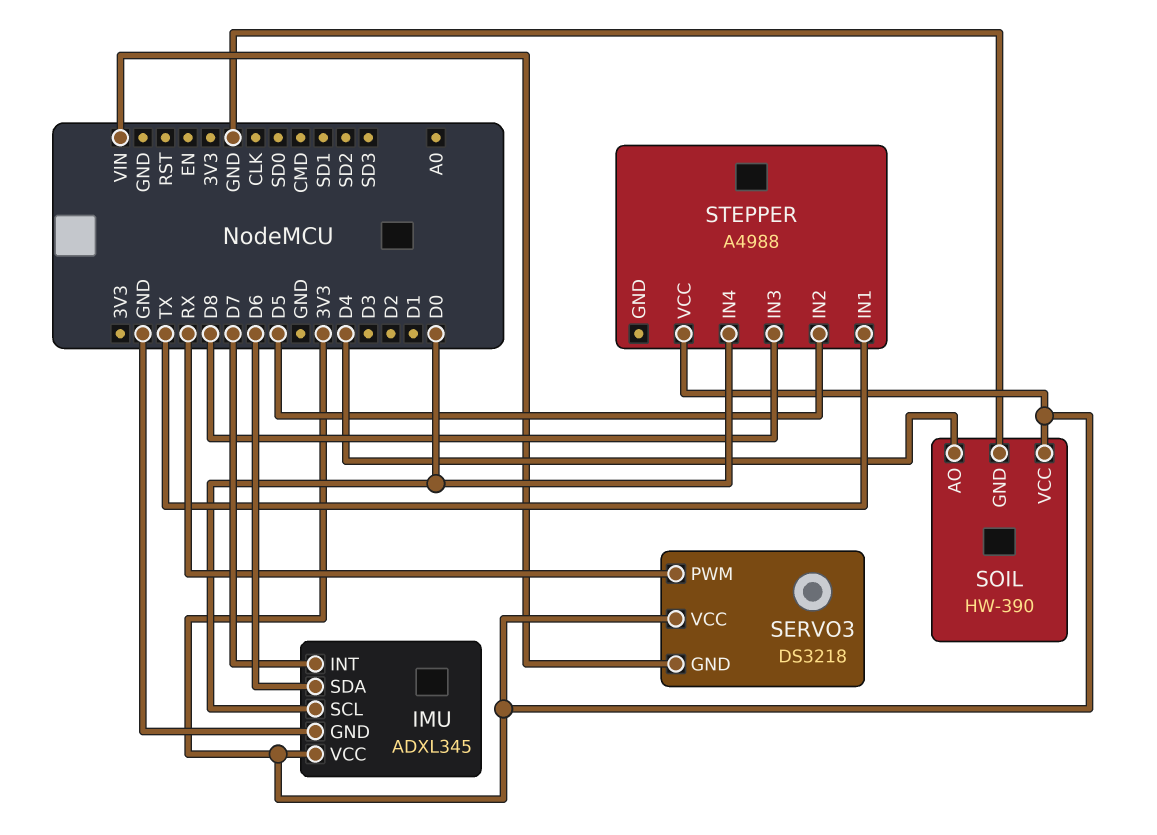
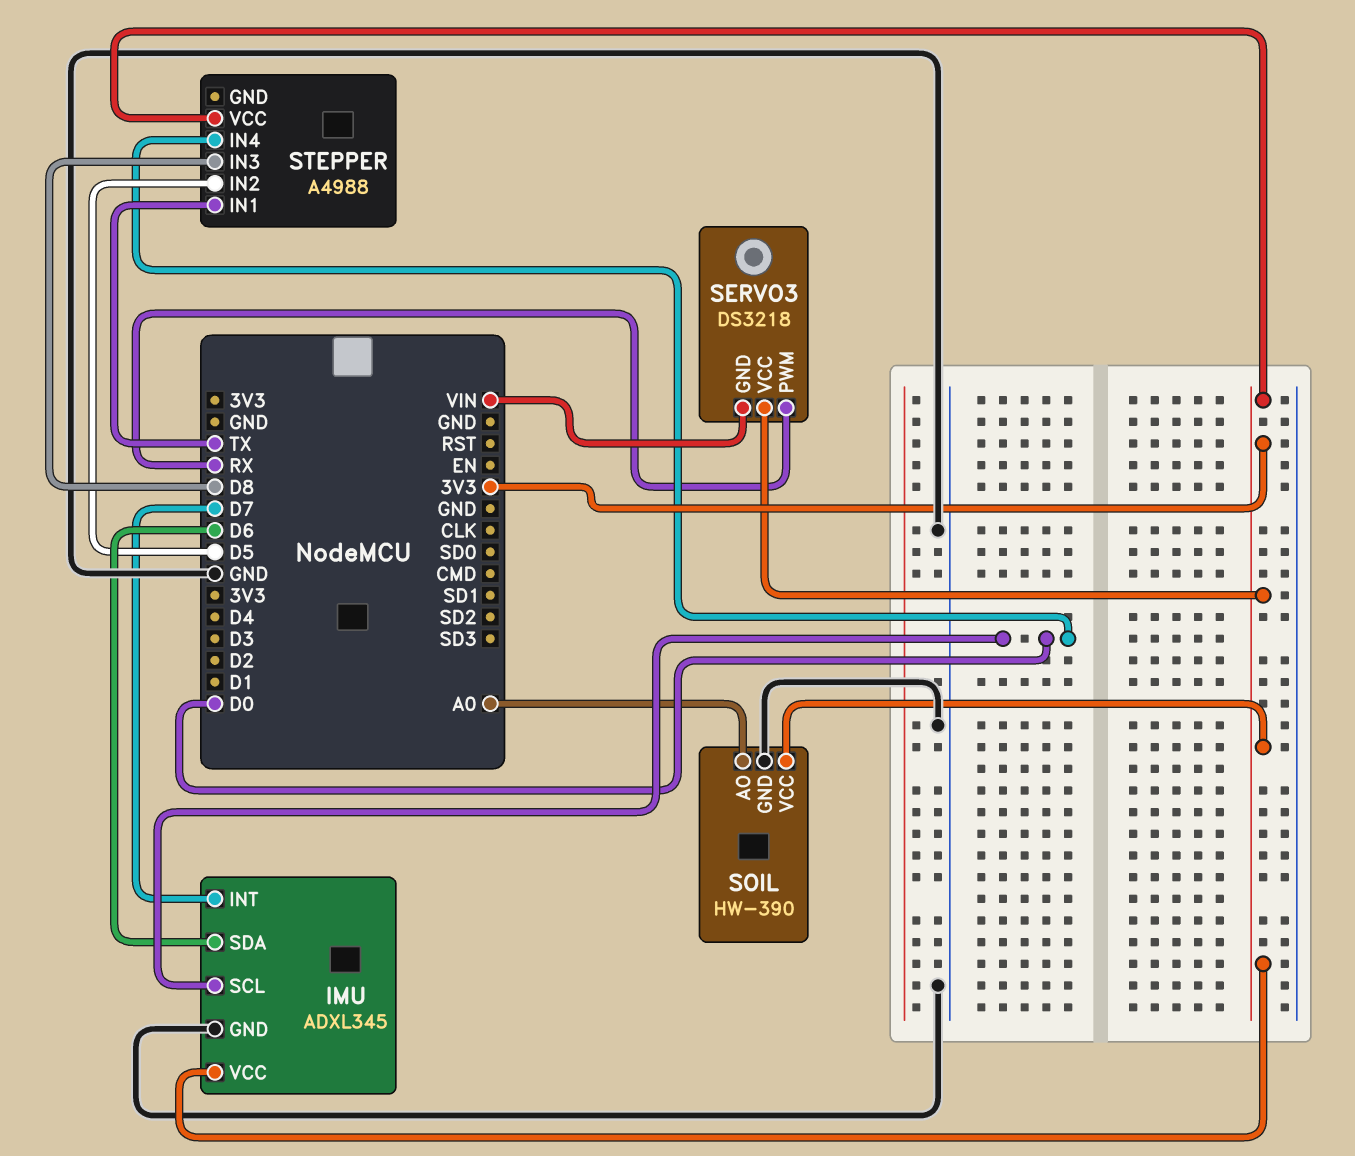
SOIL pin AO: D4 -> A0

